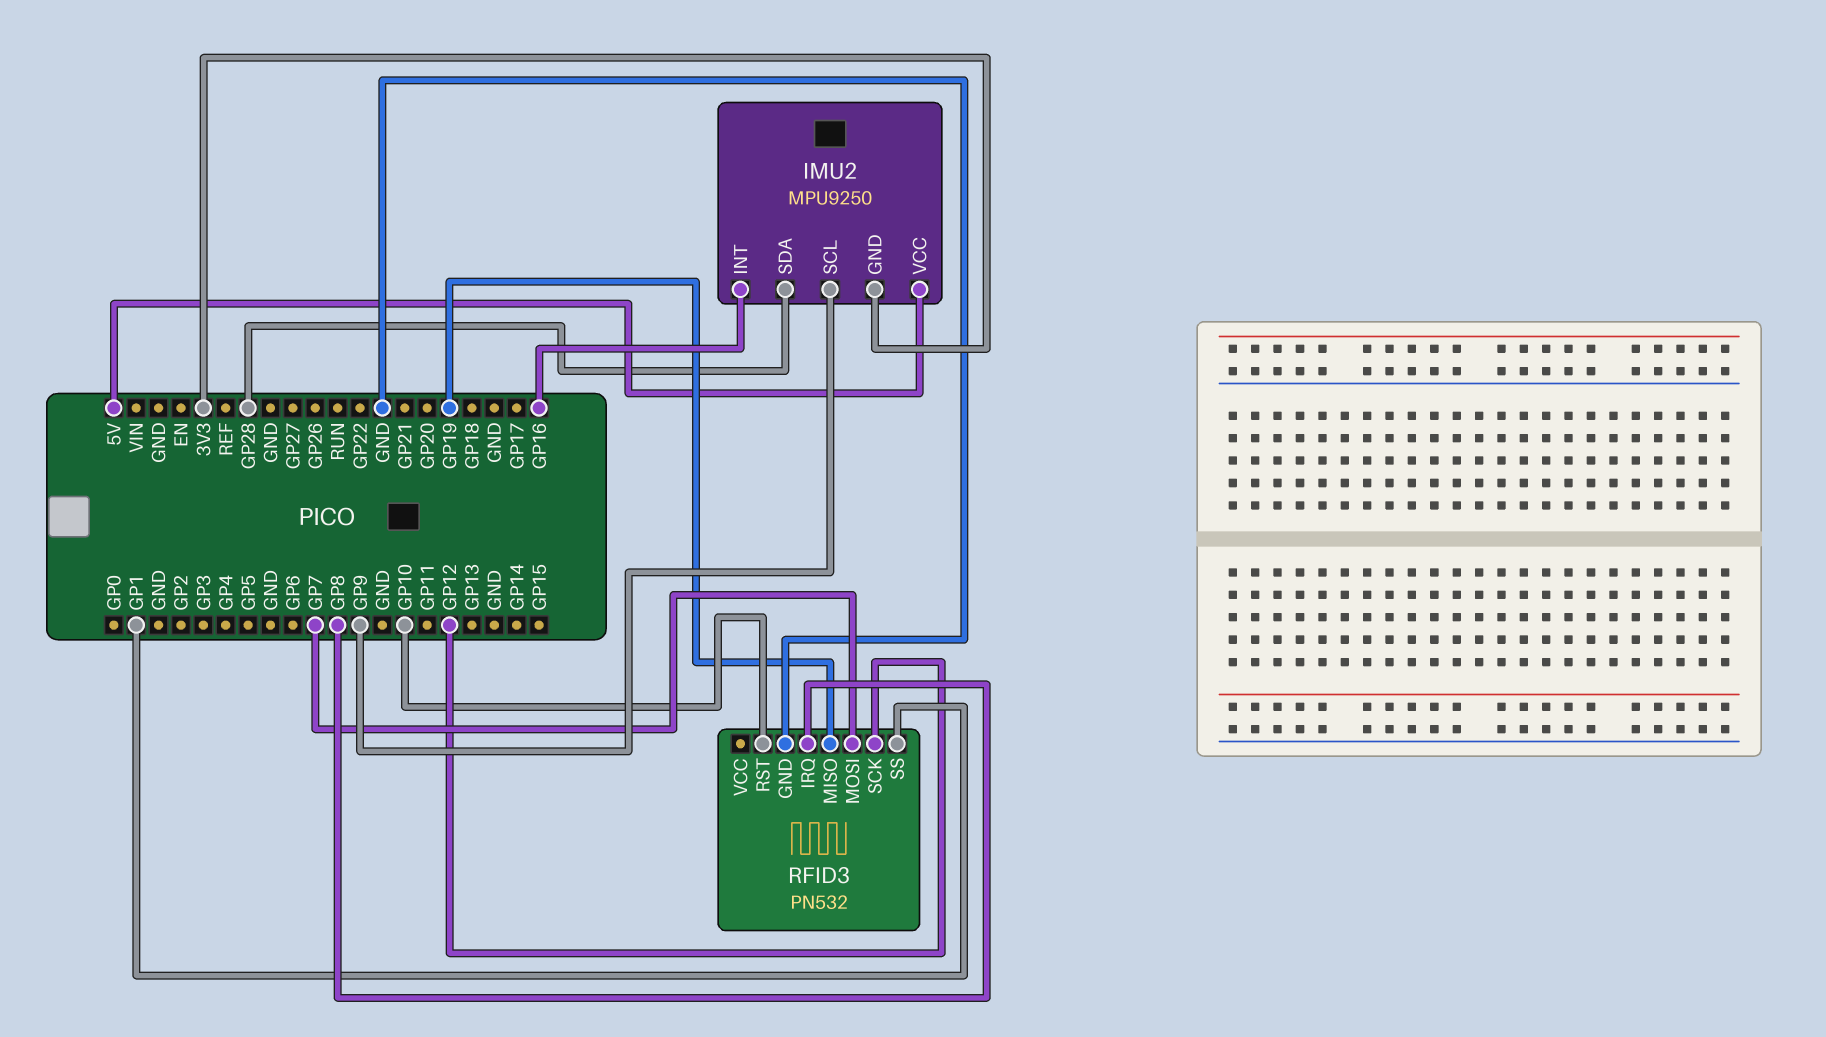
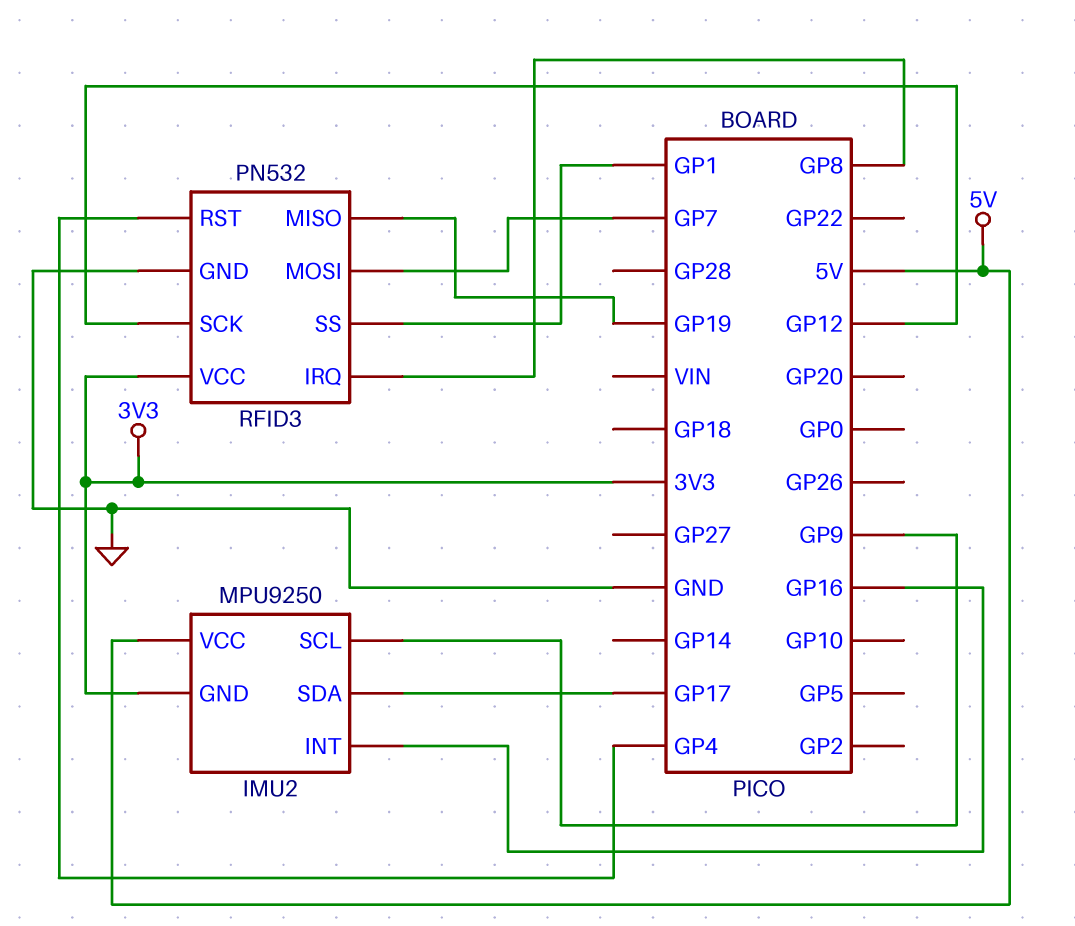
IMU2 pin SDA: GP28 -> GP17
RFID3 pin RST: GP10 -> GP4
RFID3 pin VCC: none -> 3V3

